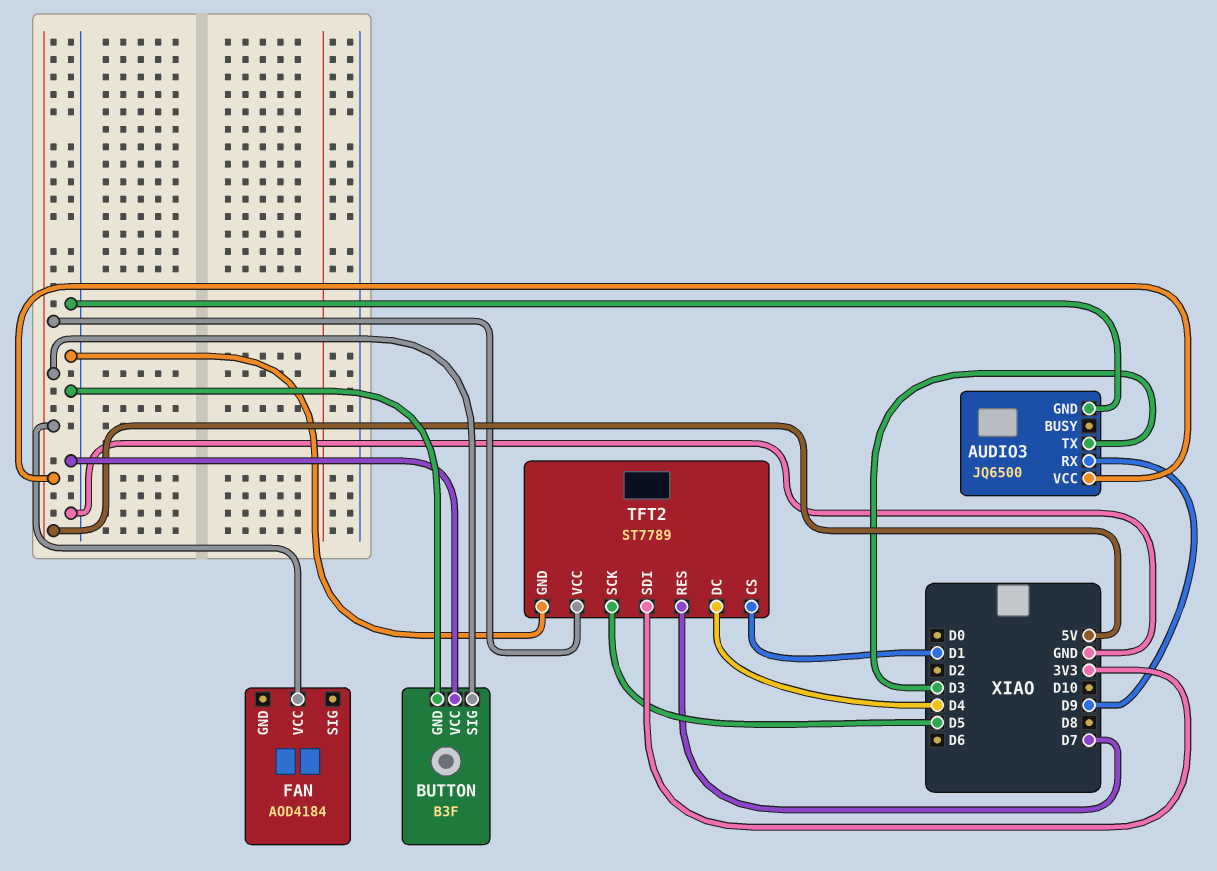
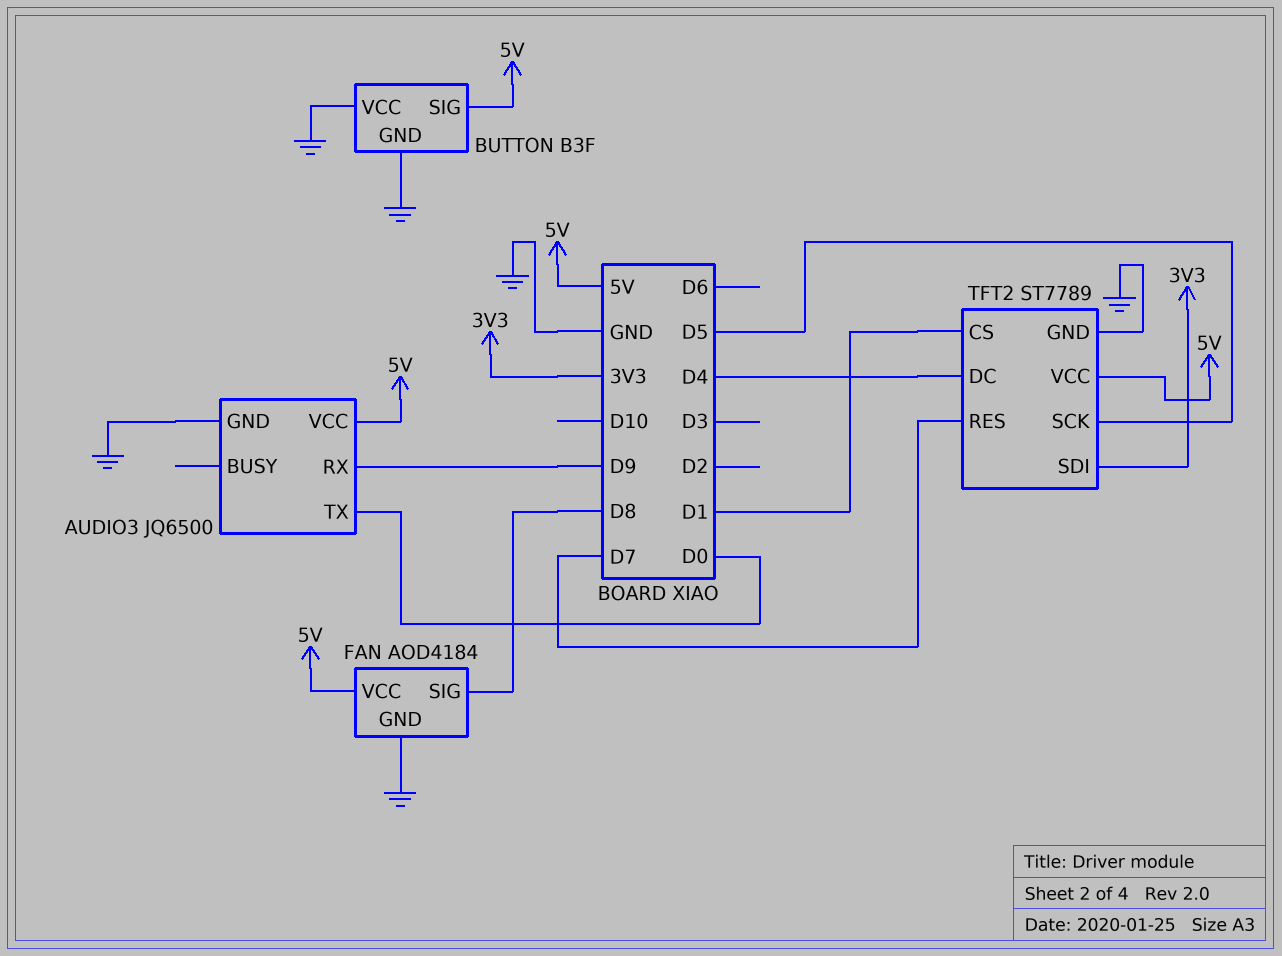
AUDIO3 pin TX: D3 -> D0
FAN pin GND: none -> GND
FAN pin SIG: none -> D8

